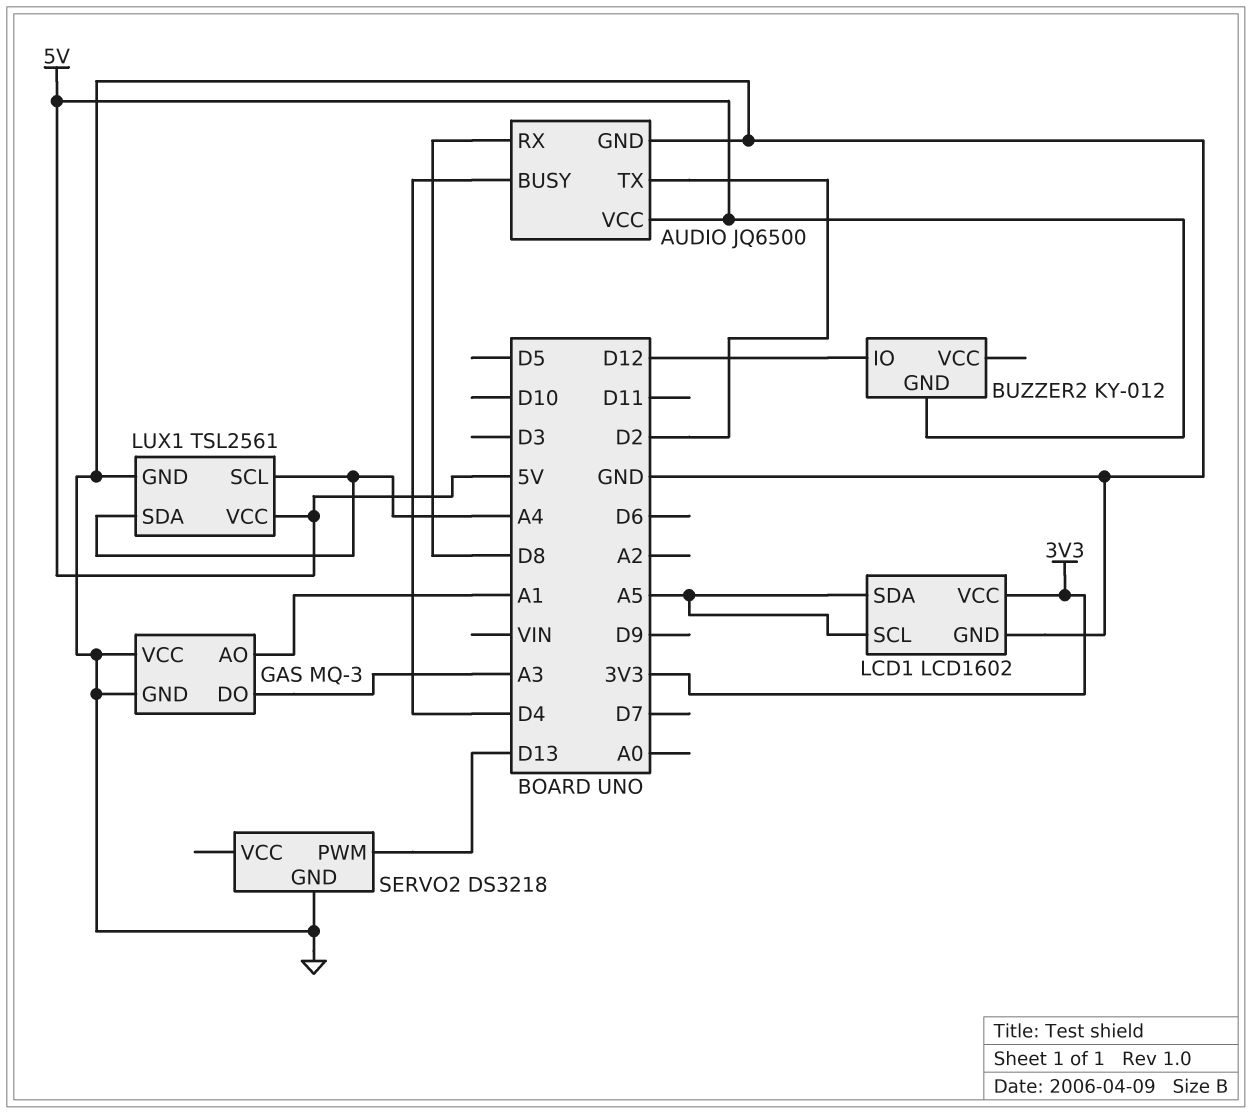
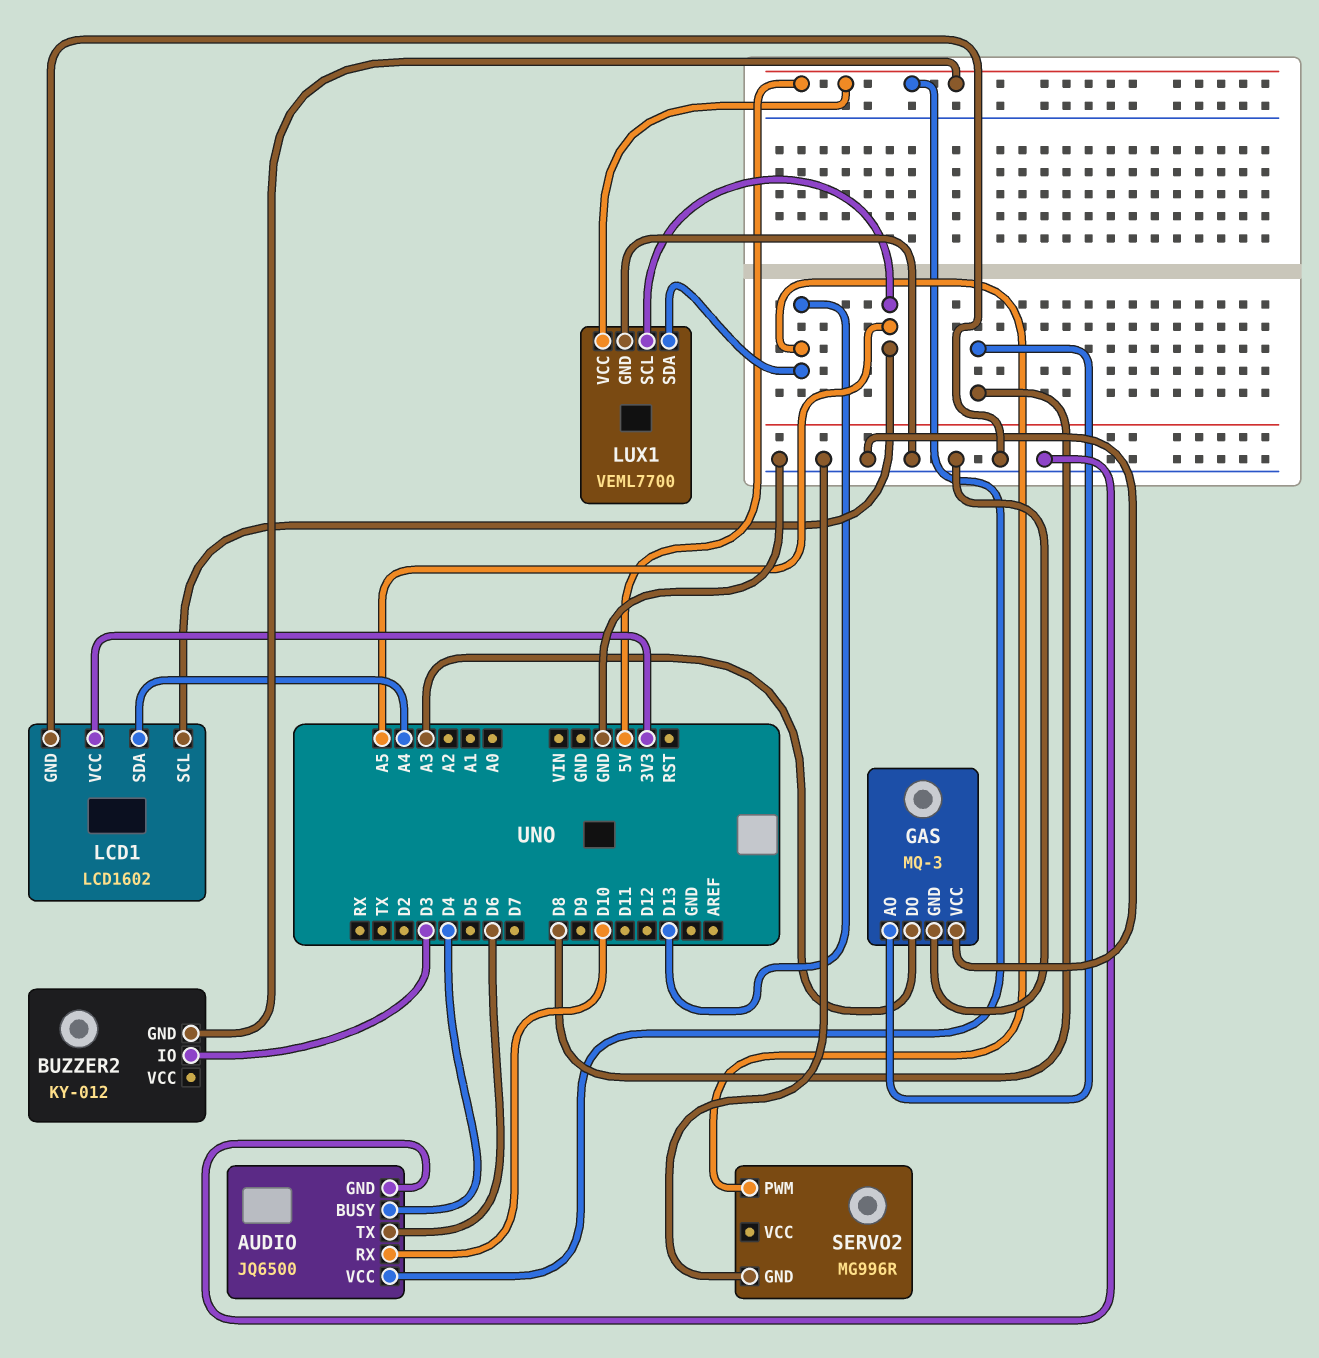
AUDIO pin RX: D8 -> D10
AUDIO pin TX: D2 -> D6
BUZZER2 pin IO: D12 -> D3
GAS pin AO: A1 -> D8
LCD1 pin SDA: A5 -> A4
LUX1: TSL2561 -> VEML7700
LUX1 pin SCL: A4 -> A5
LUX1 pin SDA: A4 -> D13
SERVO2: DS3218 -> MG996R

